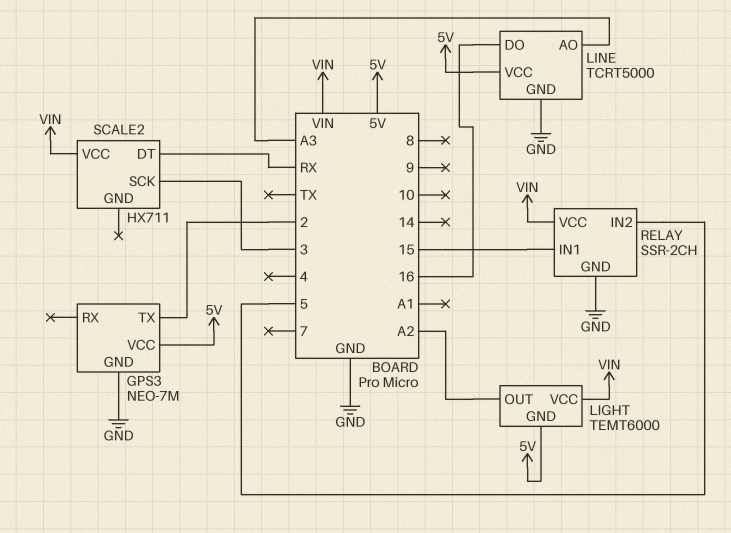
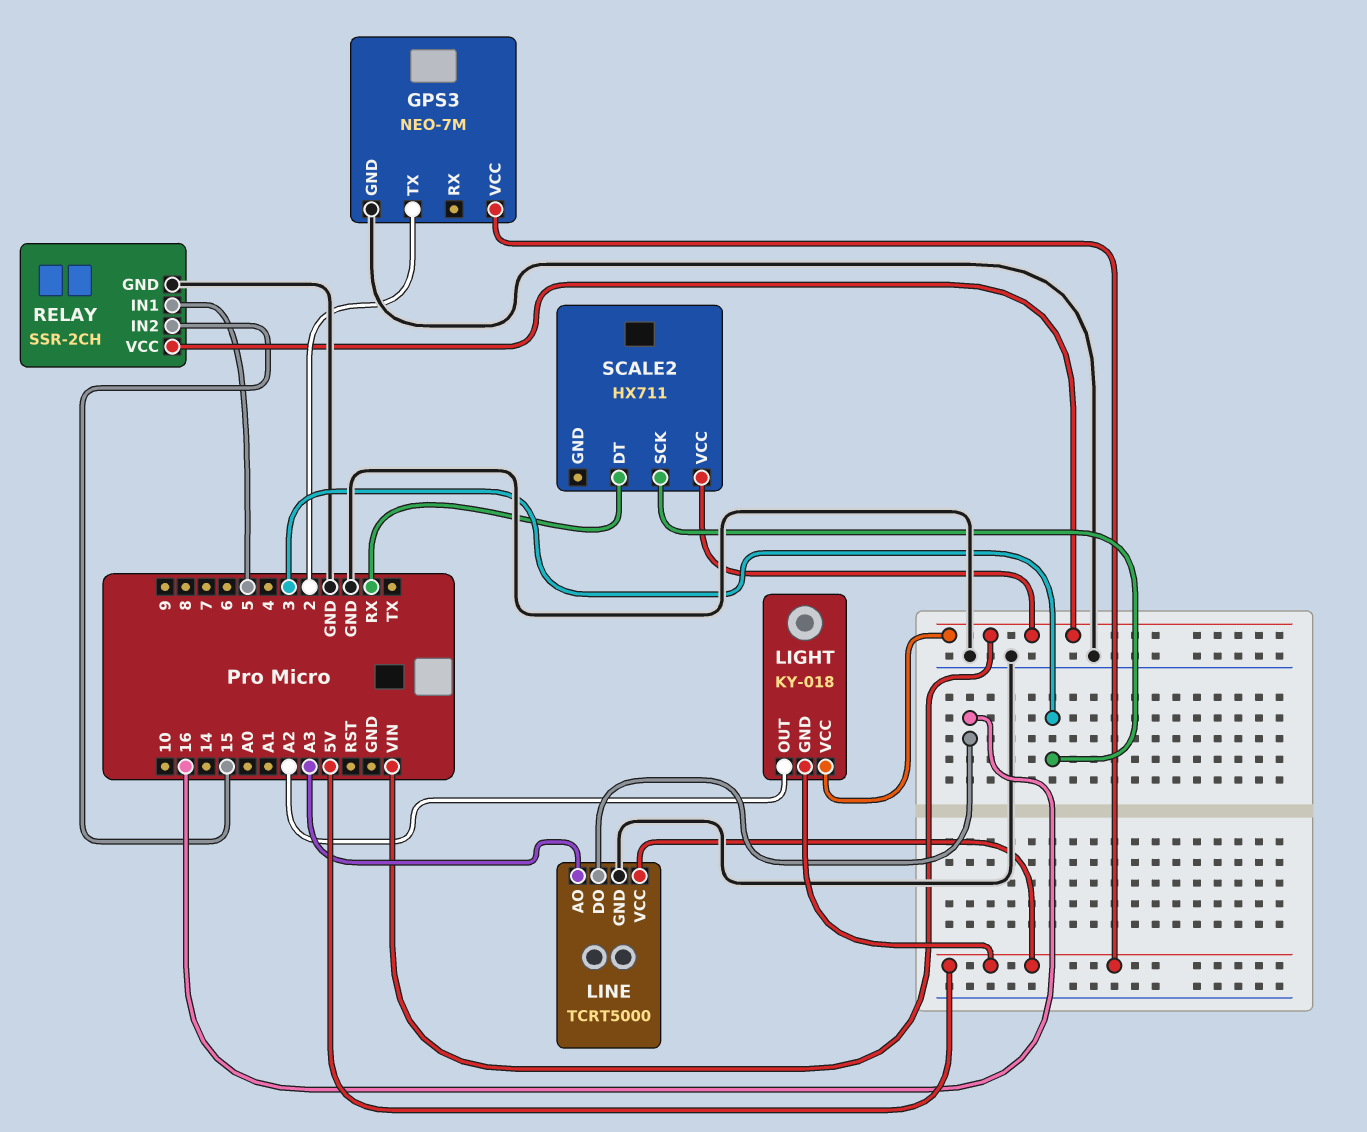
LIGHT: TEMT6000 -> KY-018
RELAY pin IN1: 15 -> 5
RELAY pin IN2: 5 -> 15

